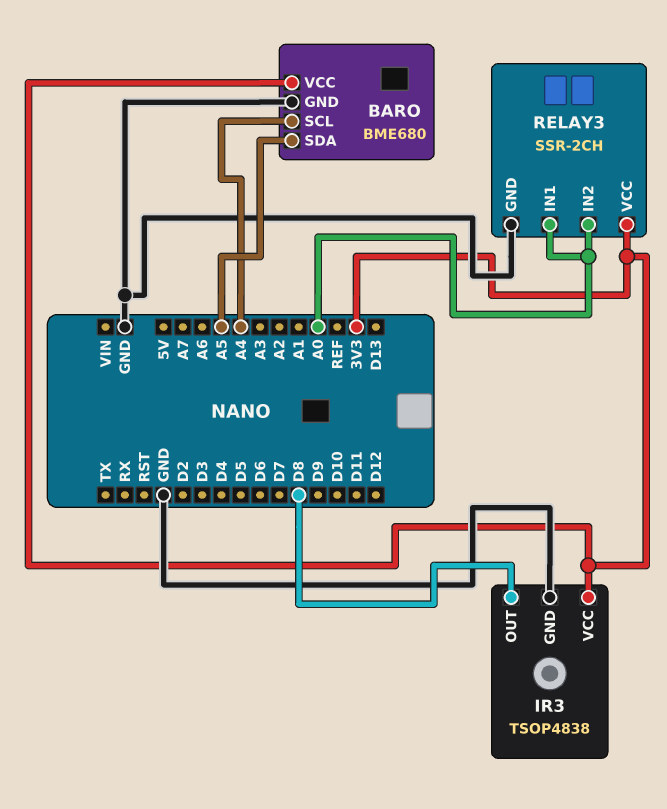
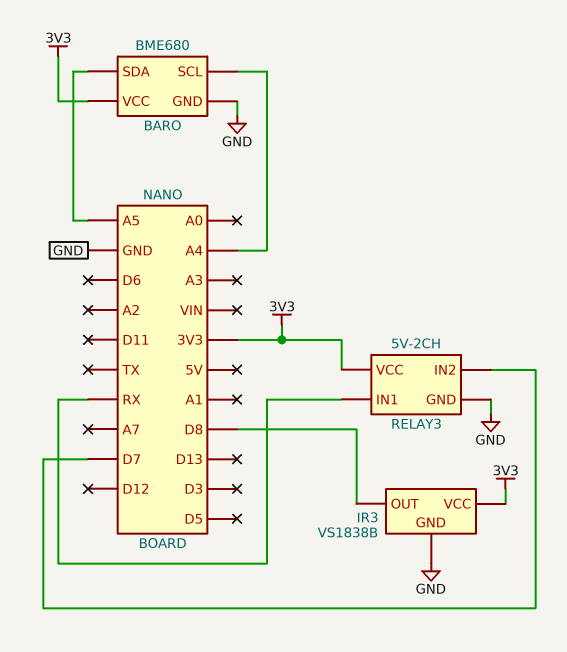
IR3: TSOP4838 -> VS1838B
RELAY3: SSR-2CH -> 5V-2CH
RELAY3 pin IN1: A0 -> RX
RELAY3 pin IN2: A0 -> D7

